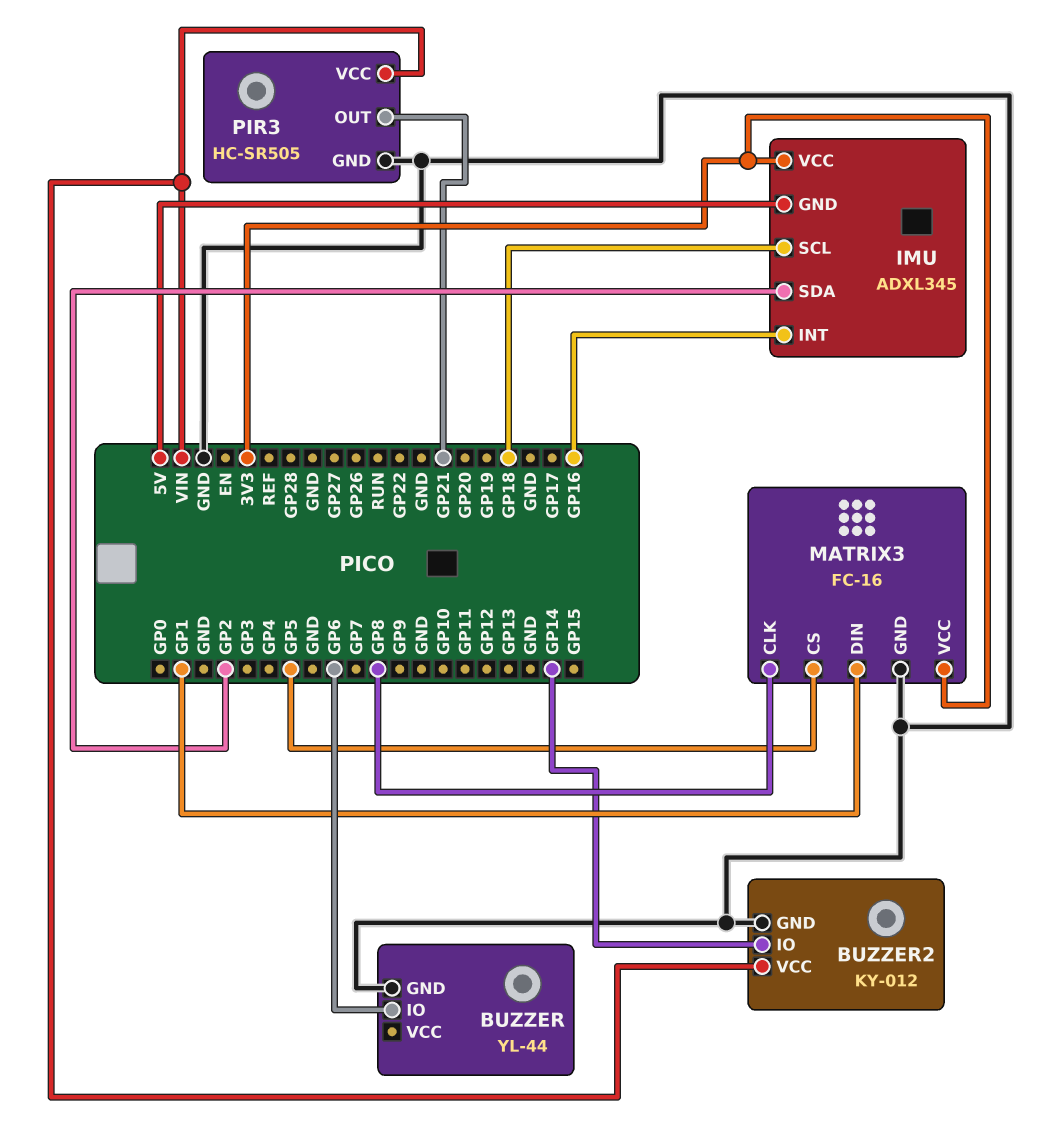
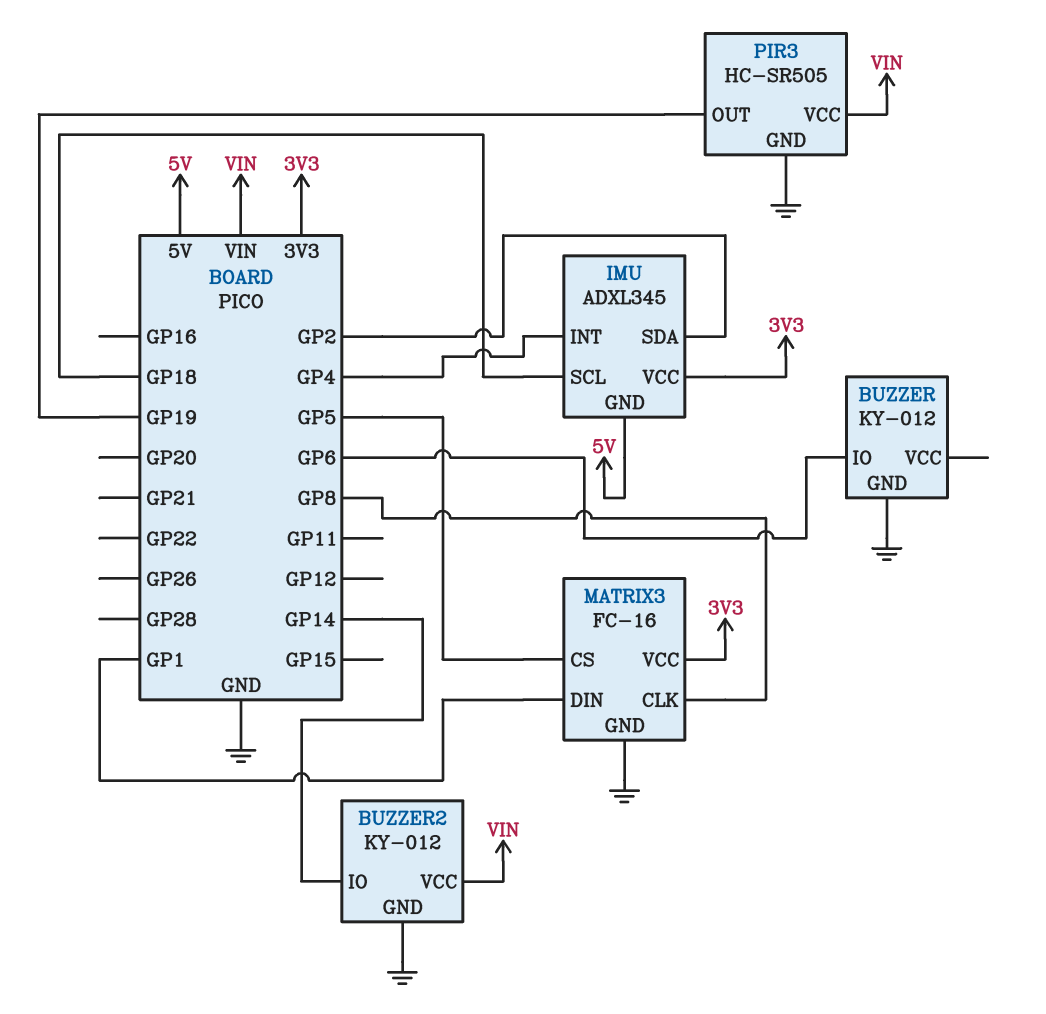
BUZZER: YL-44 -> KY-012
IMU pin INT: GP16 -> GP4
PIR3 pin OUT: GP21 -> GP19

